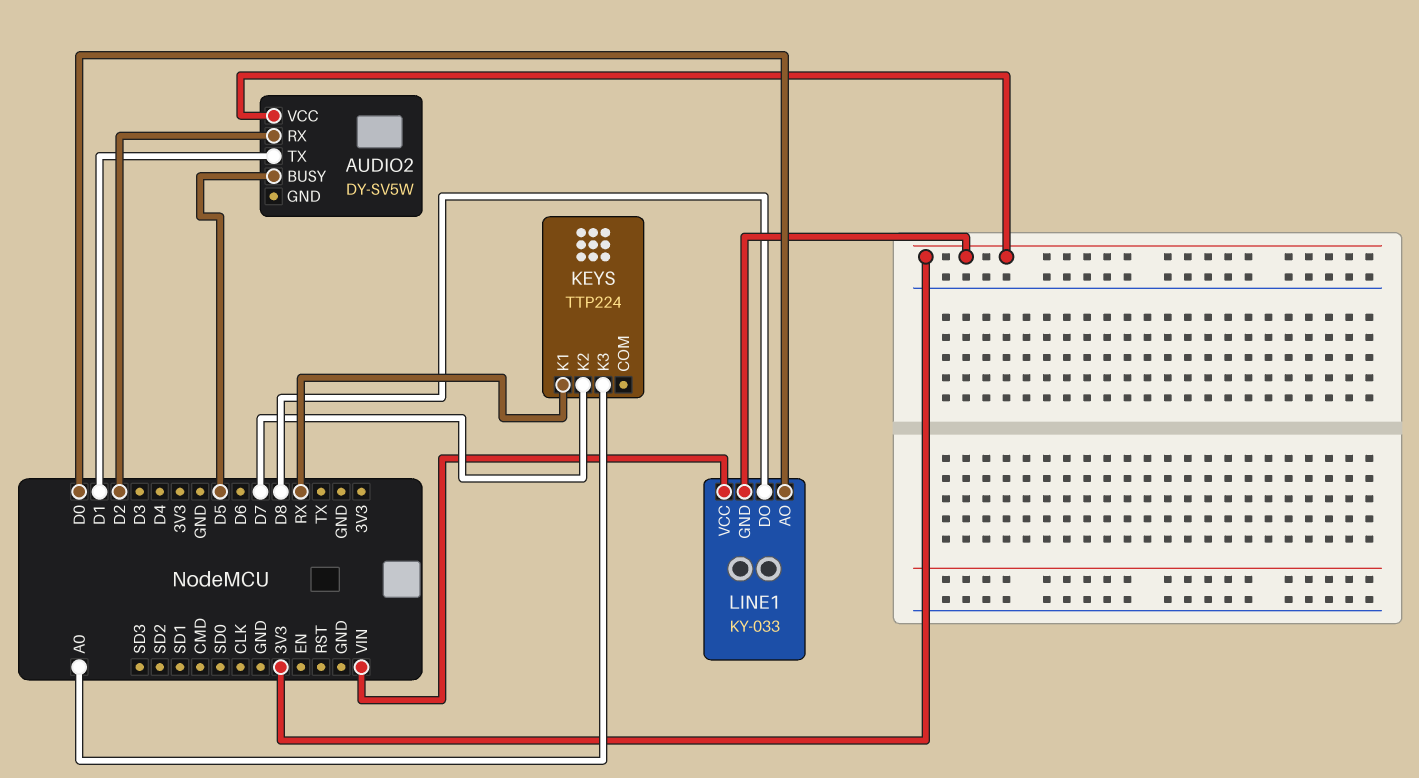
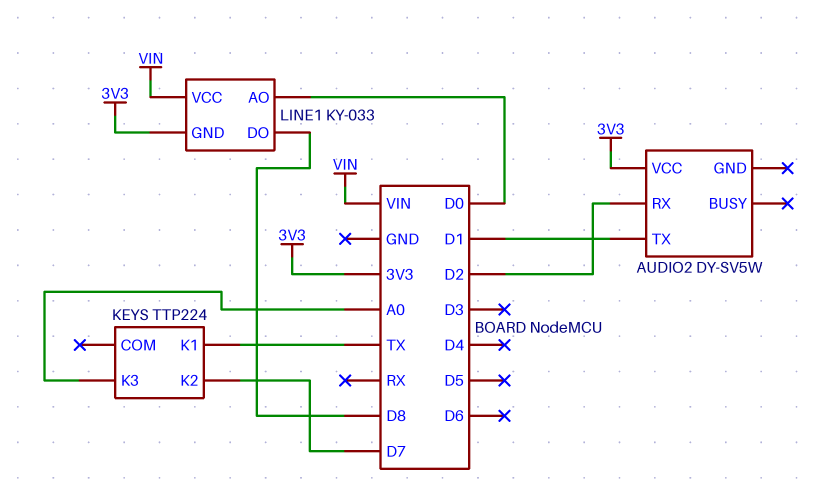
AUDIO2 pin BUSY: D5 -> none
KEYS pin K1: RX -> TX

